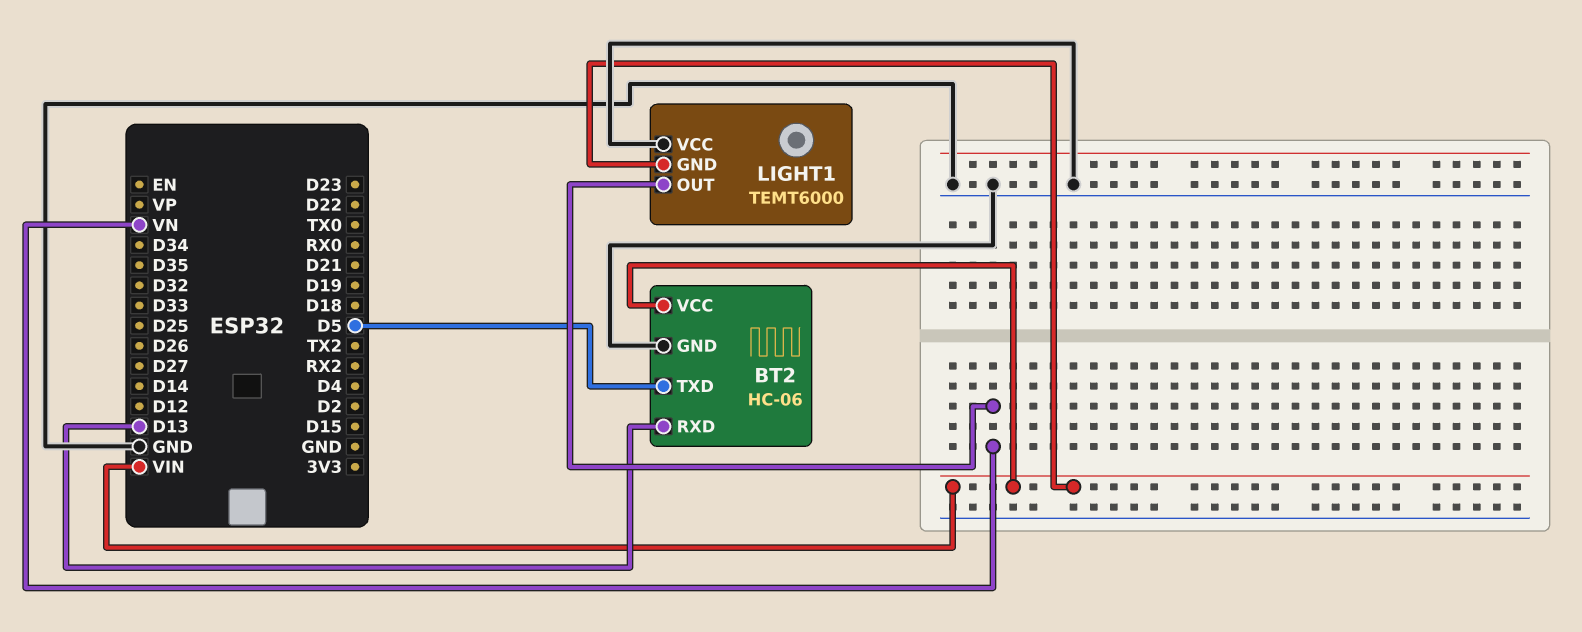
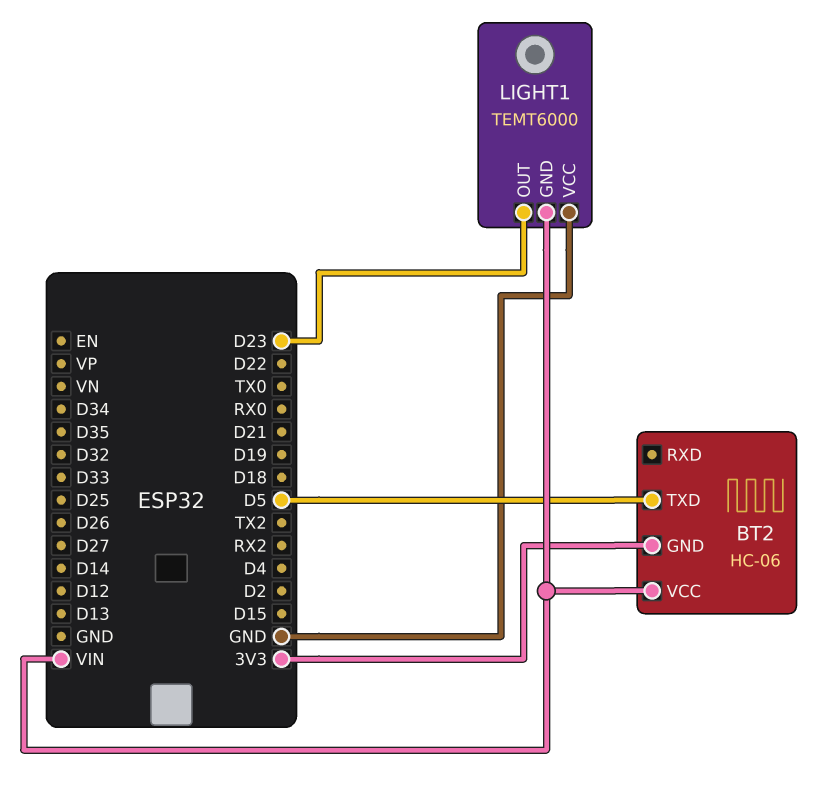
BT2 pin GND: GND -> 3V3
BT2 pin RXD: D13 -> none
LIGHT1 pin OUT: VN -> D23

